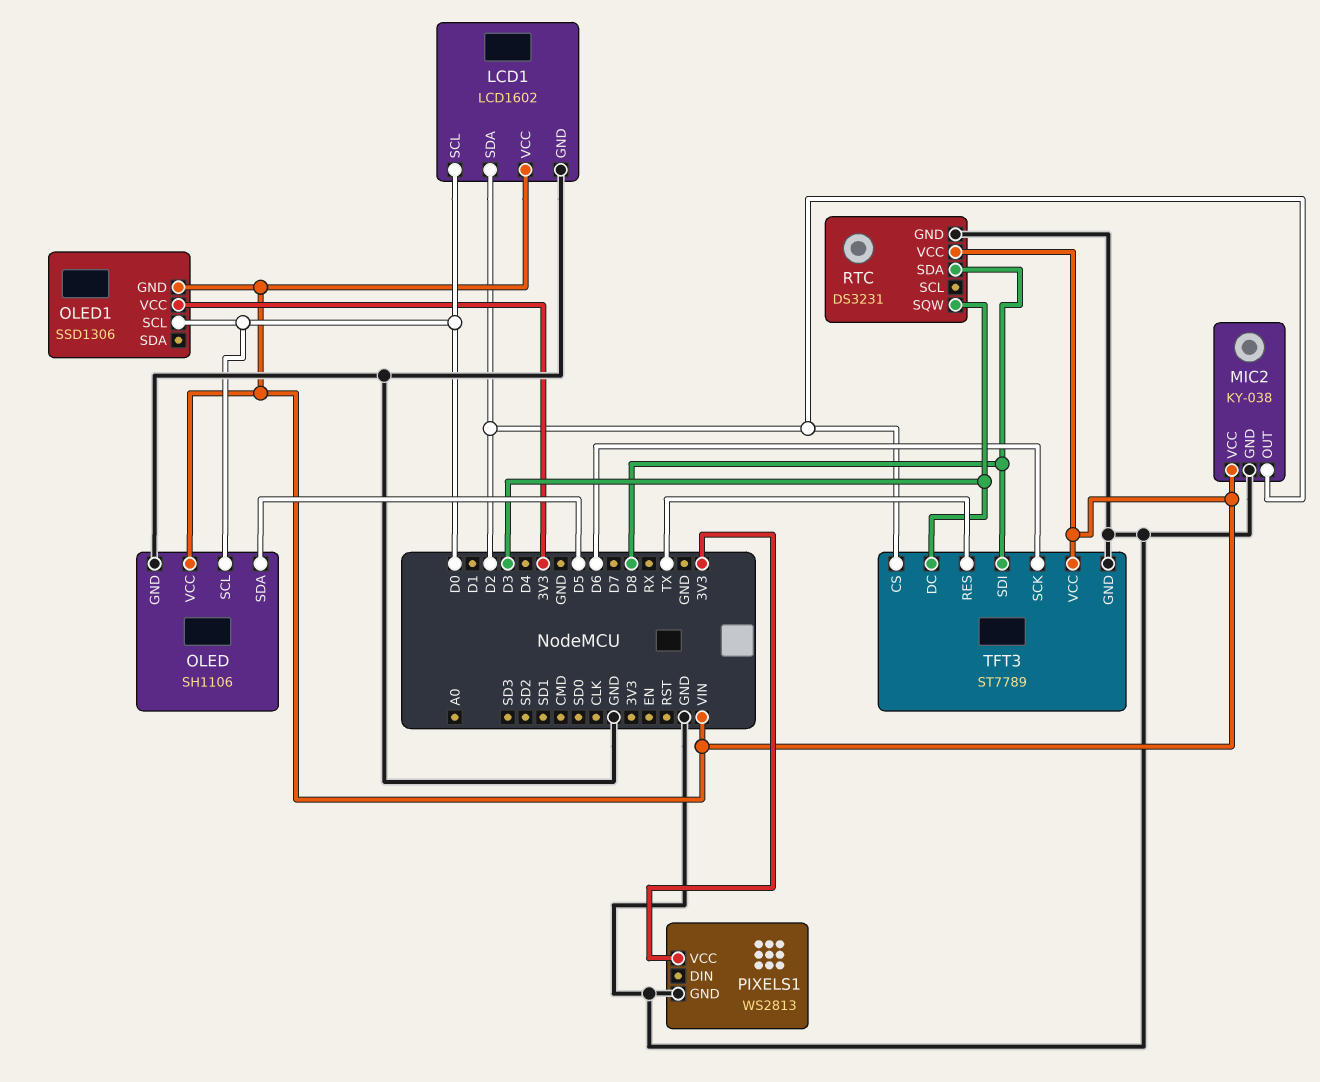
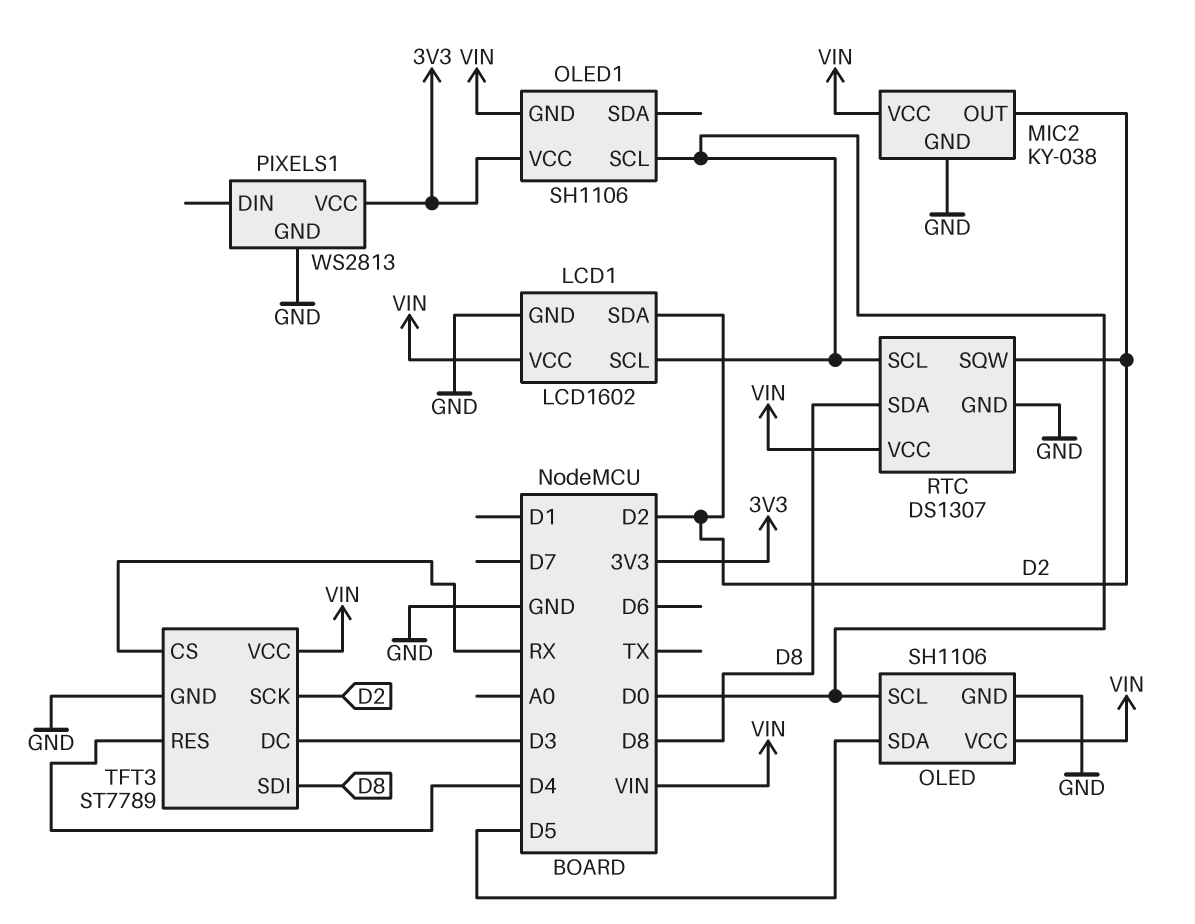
OLED1: SSD1306 -> SH1106
RTC: DS3231 -> DS1307
RTC pin SCL: none -> D0
RTC pin SQW: D3 -> D2
TFT3 pin CS: D2 -> RX
TFT3 pin RES: TX -> D4
TFT3 pin SCK: D6 -> D2

